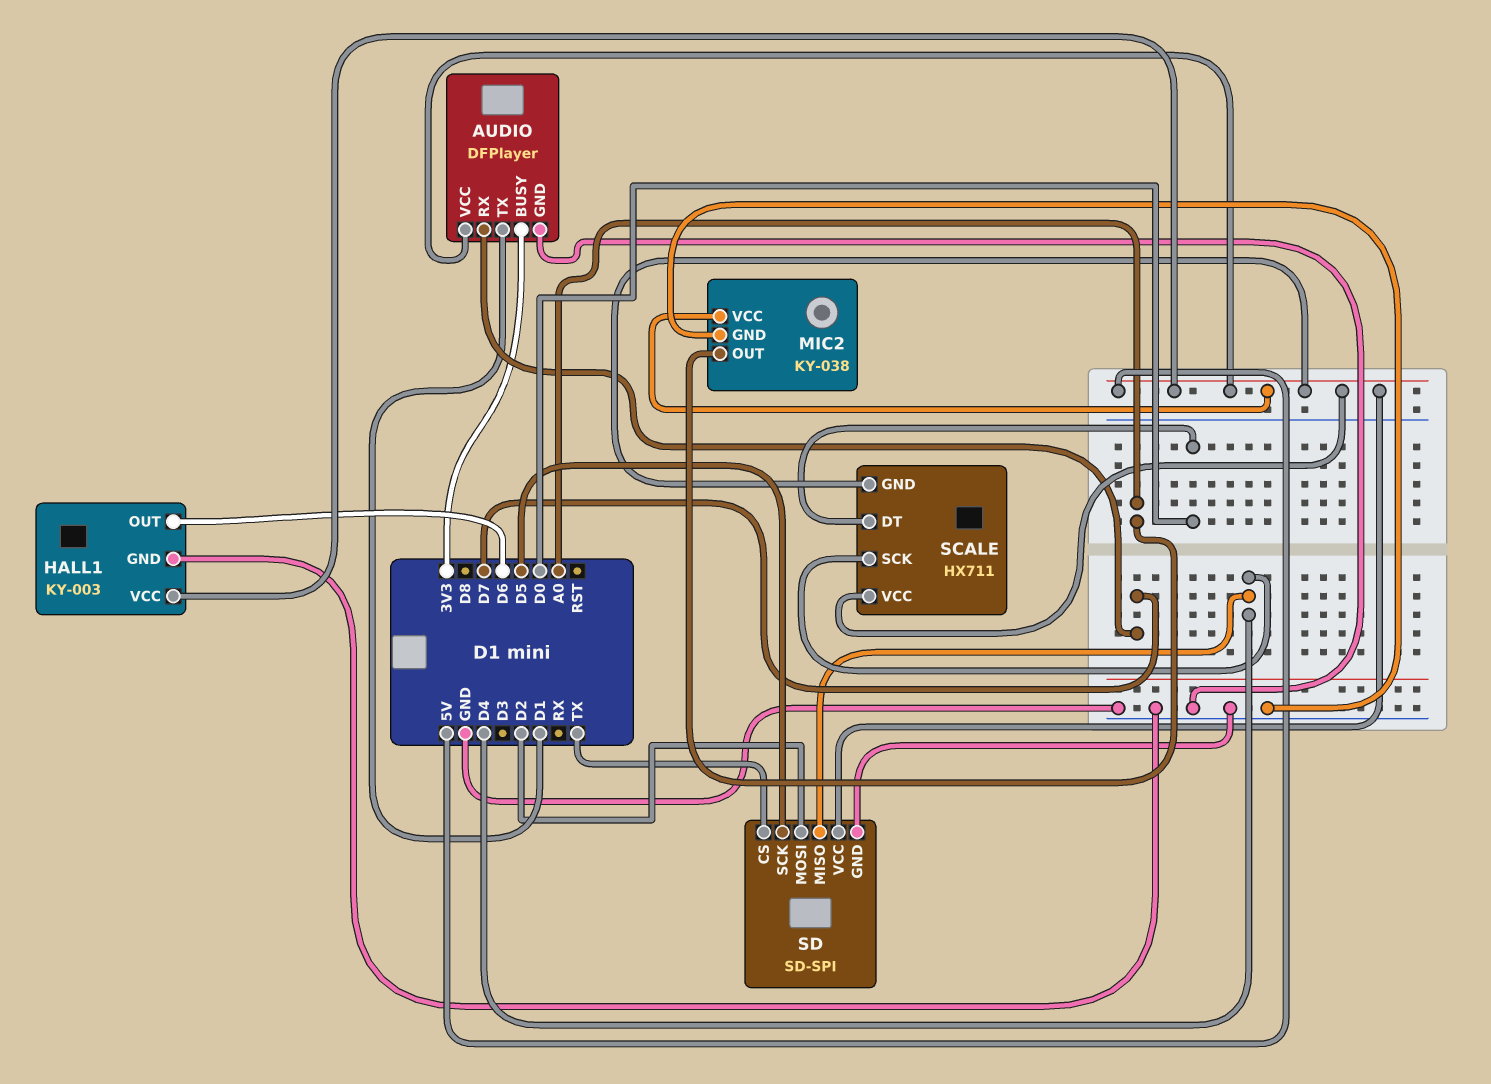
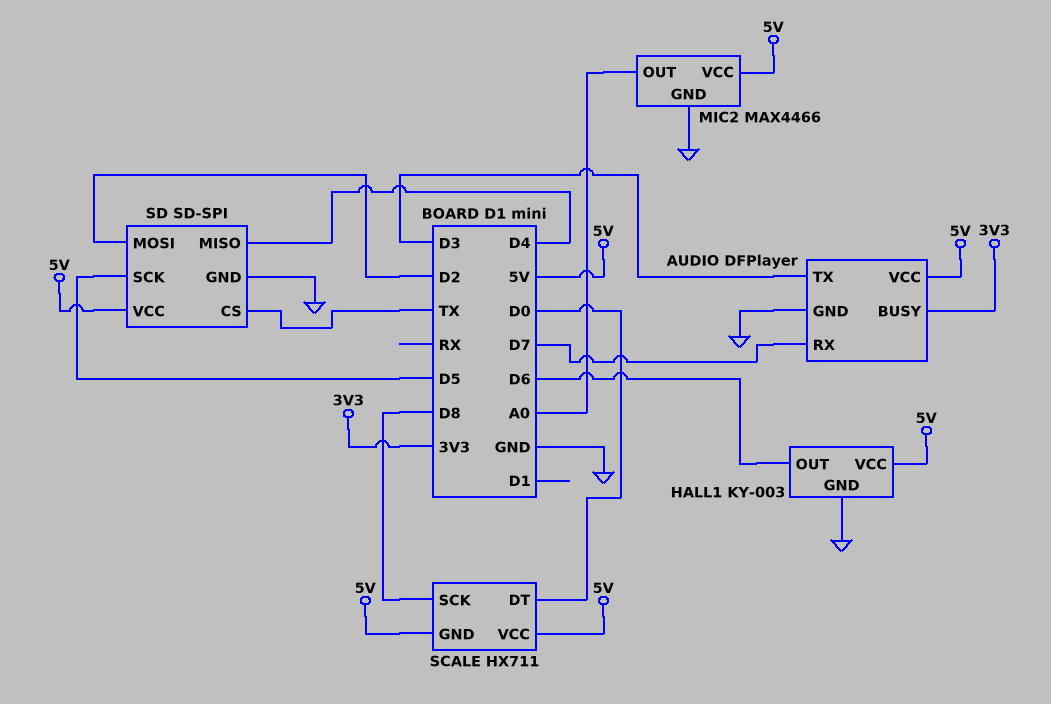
AUDIO pin TX: D1 -> D3
MIC2: KY-038 -> MAX4466
SCALE pin SCK: D4 -> D8

